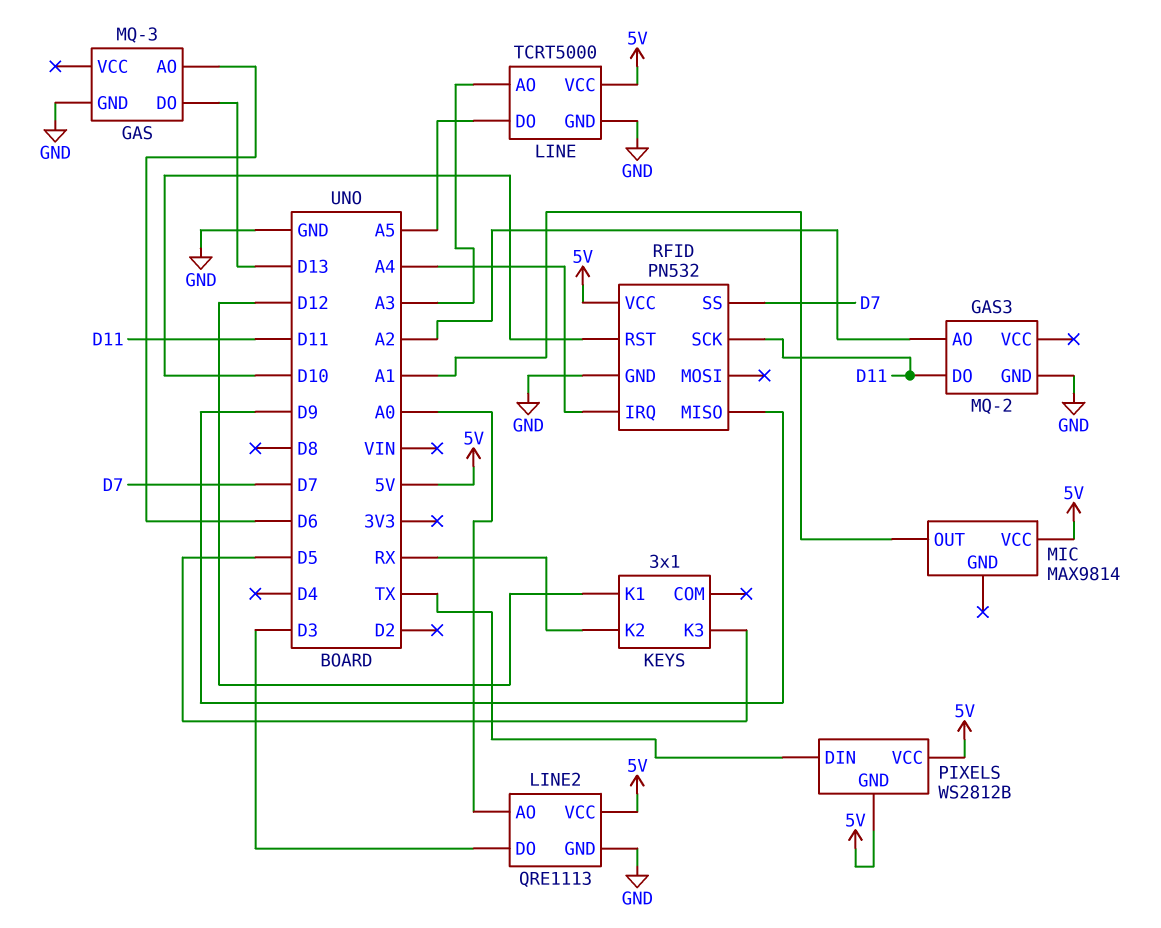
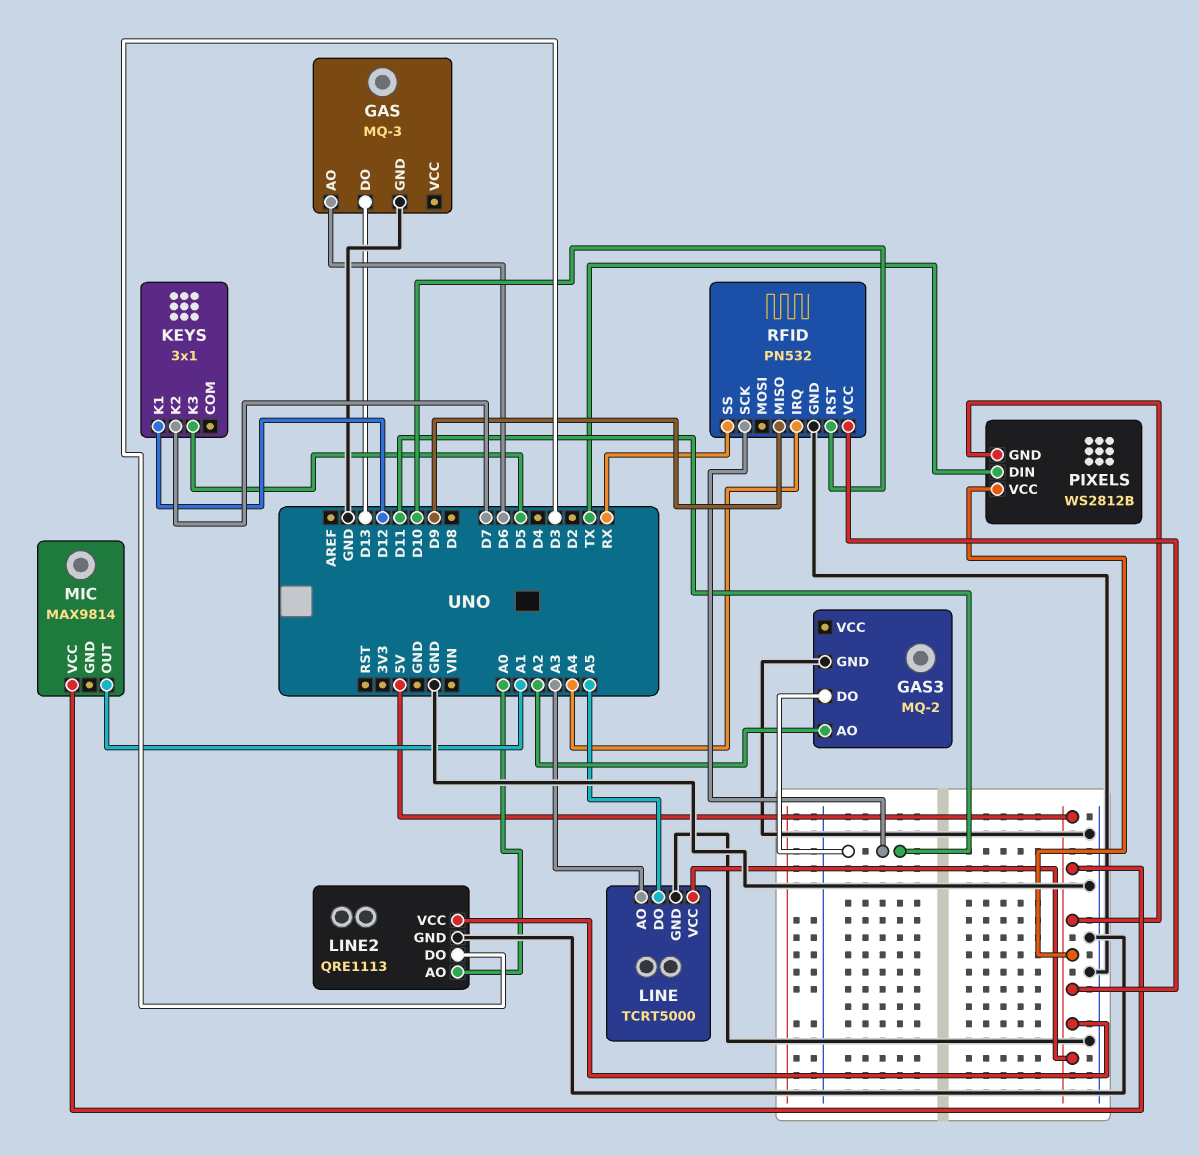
KEYS pin K2: RX -> D7
RFID pin SS: D7 -> RX

